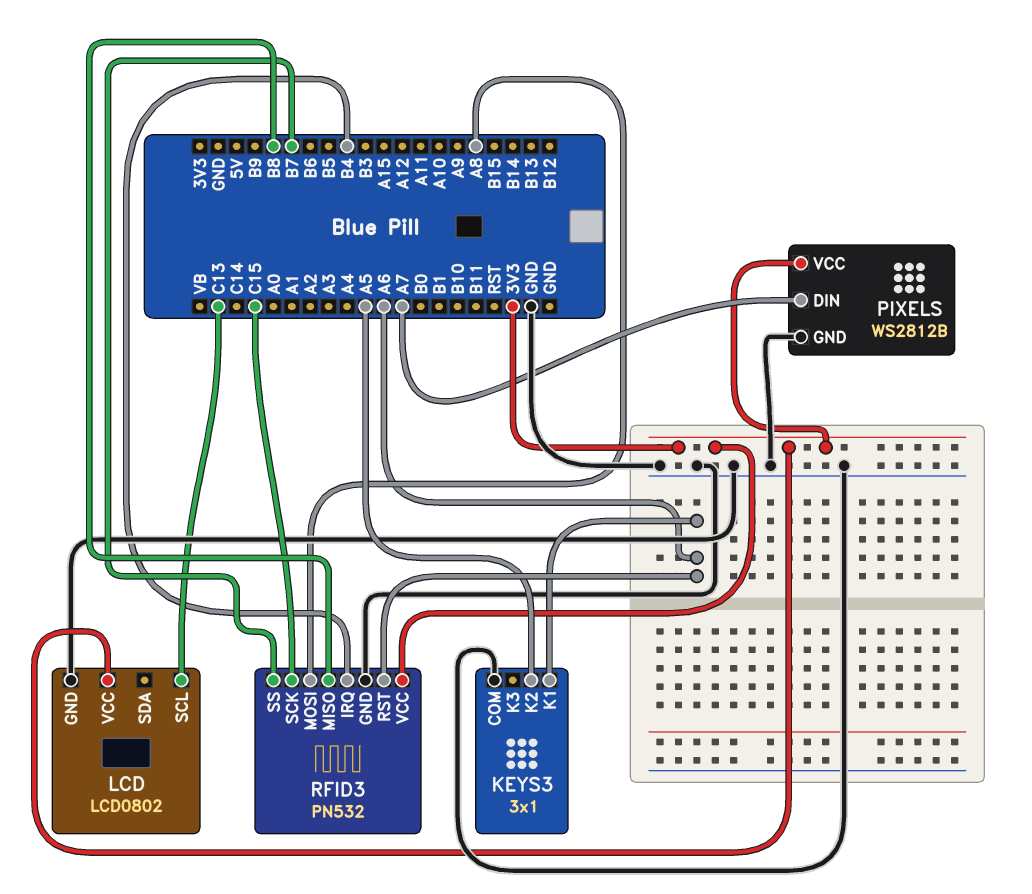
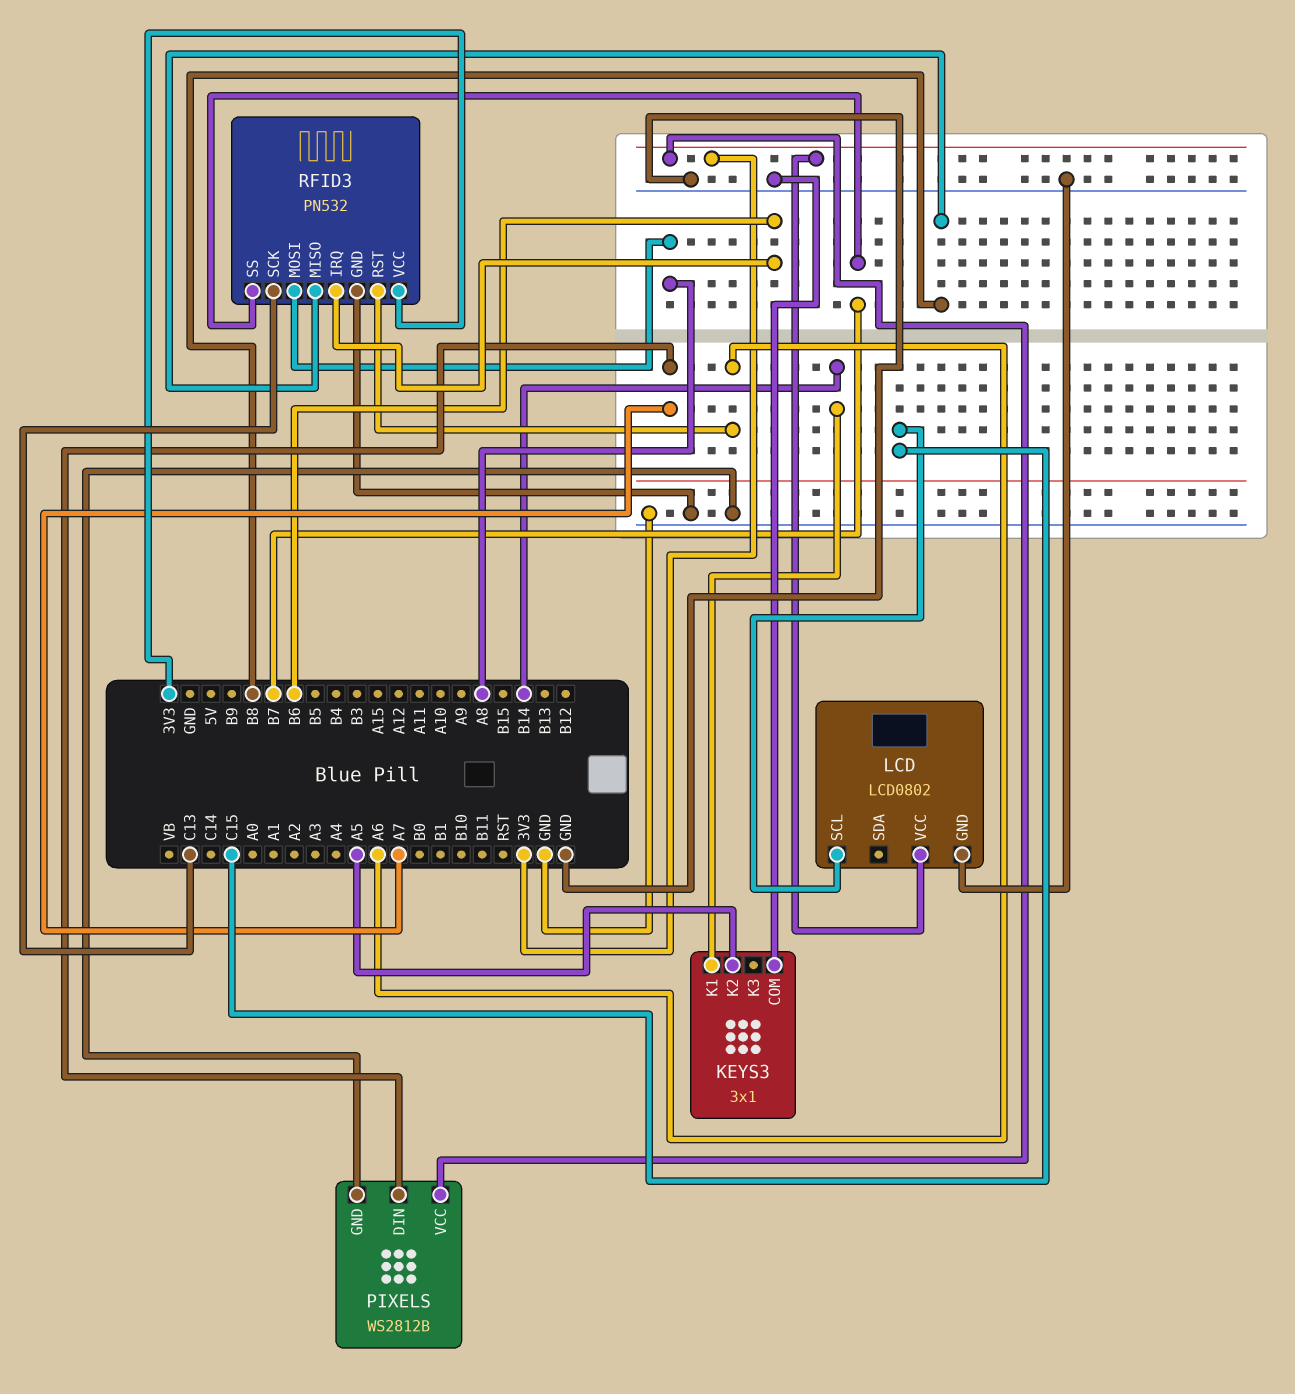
KEYS3 pin K1: A6 -> B14
LCD pin SCL: C13 -> C15
RFID3 pin IRQ: B4 -> B6
RFID3 pin SCK: C15 -> C13

